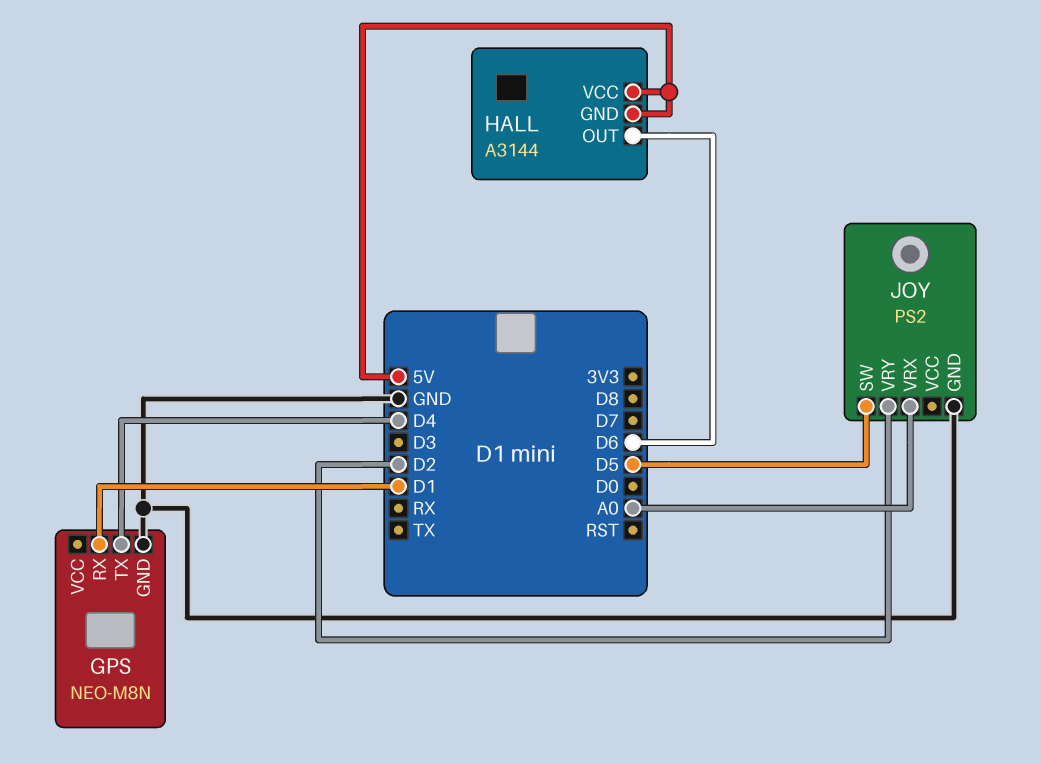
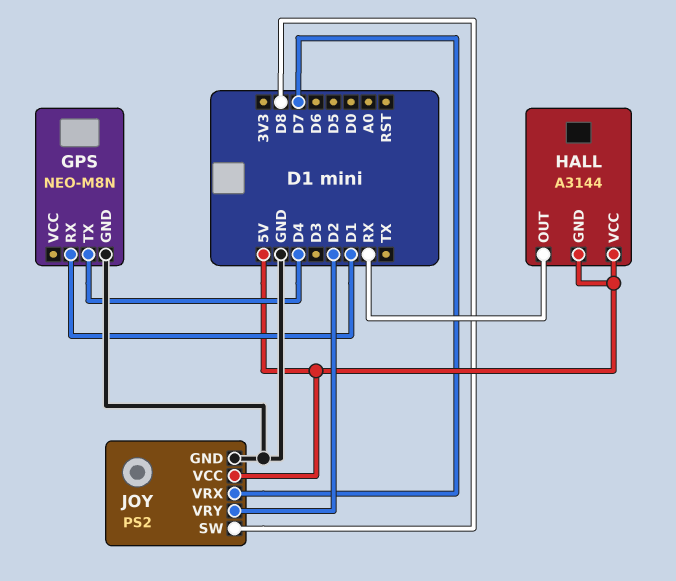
HALL pin OUT: D6 -> RX
JOY pin SW: D5 -> D8
JOY pin VCC: none -> 5V
JOY pin VRX: A0 -> D7

